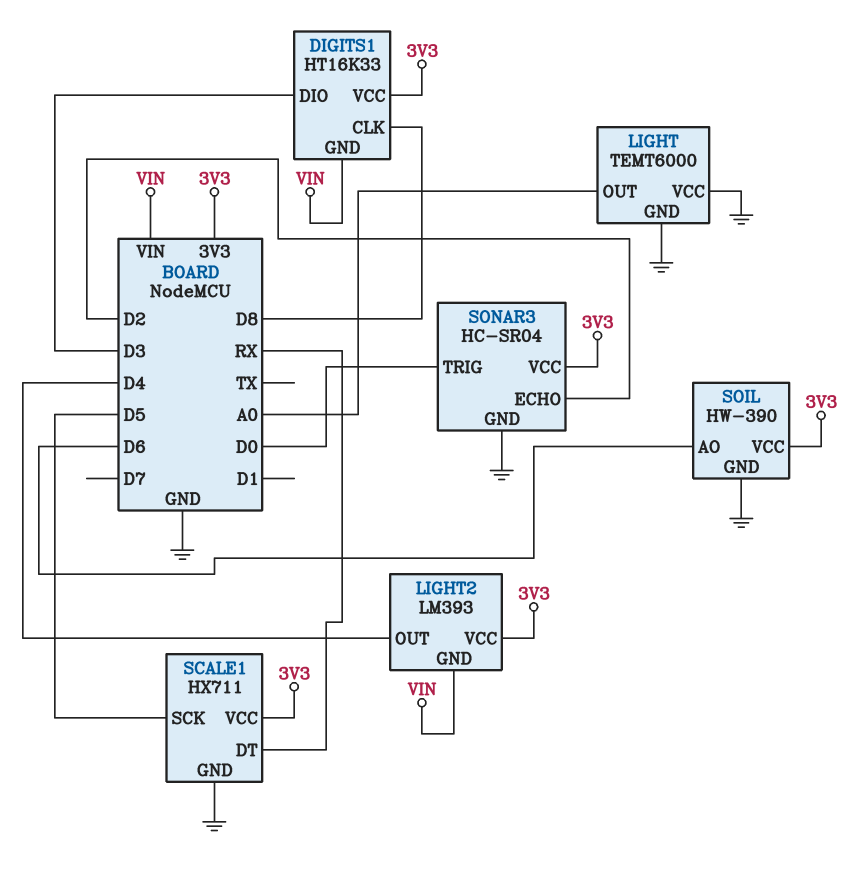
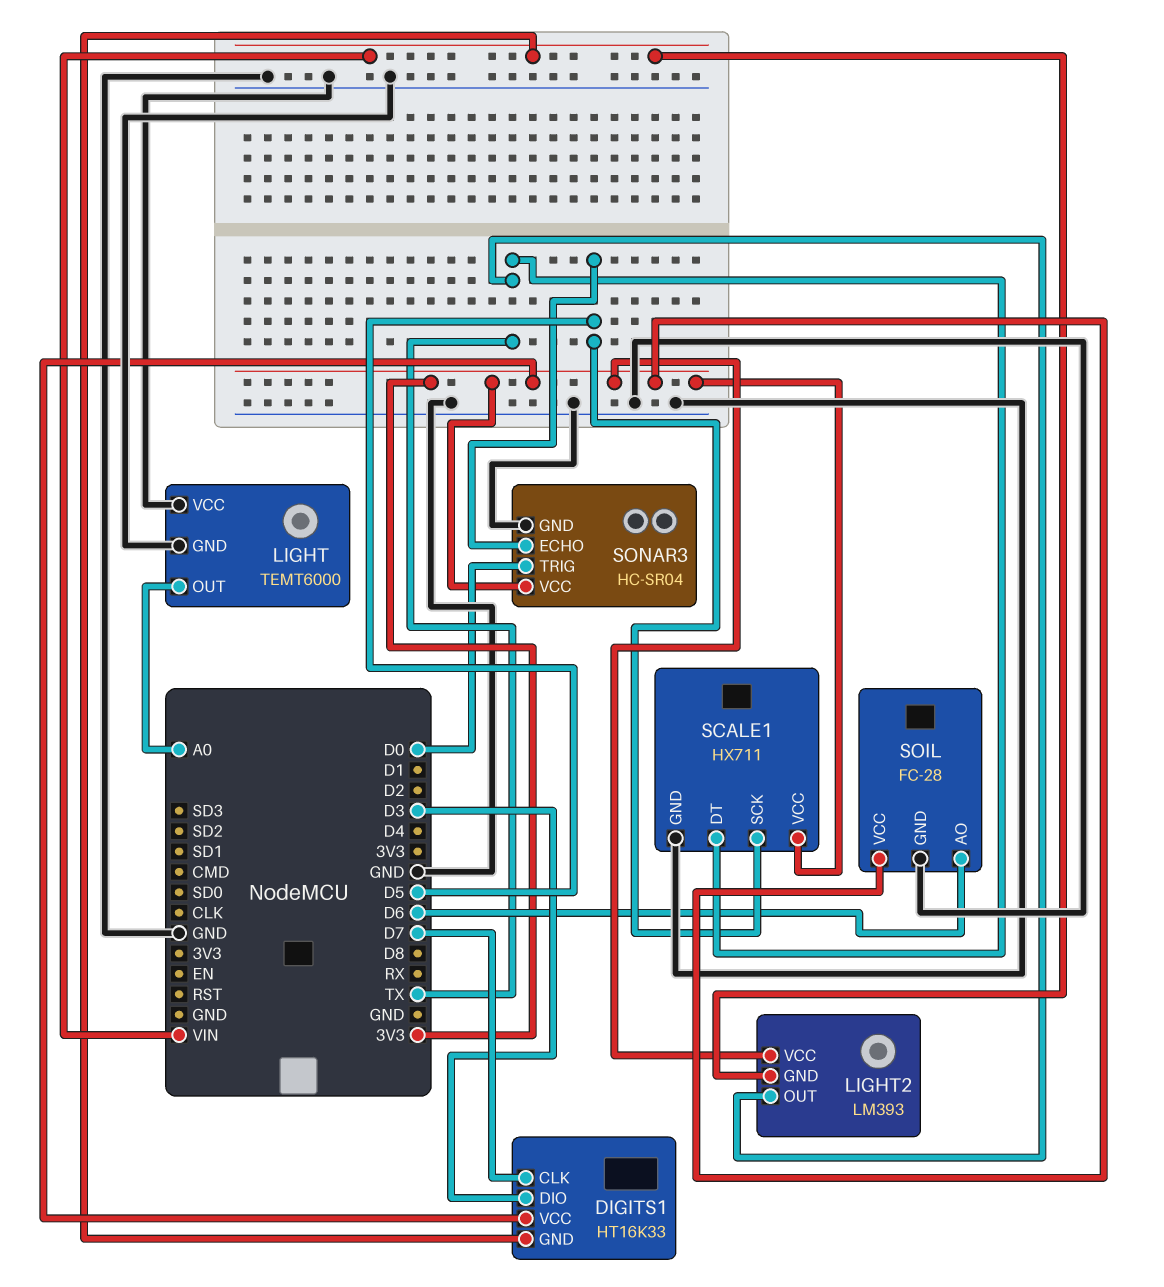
DIGITS1 pin CLK: D8 -> D7
LIGHT2 pin OUT: D4 -> TX
SCALE1 pin DT: RX -> TX
SOIL: HW-390 -> FC-28
SONAR3 pin ECHO: D2 -> D5

